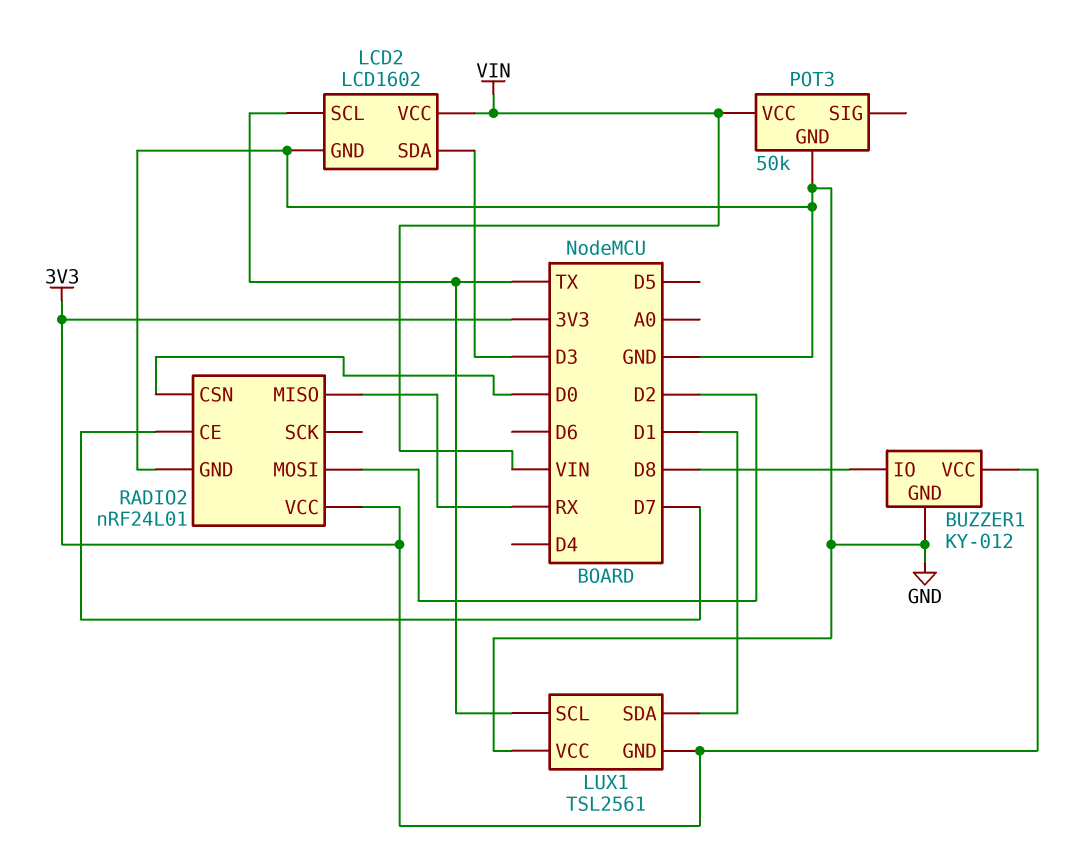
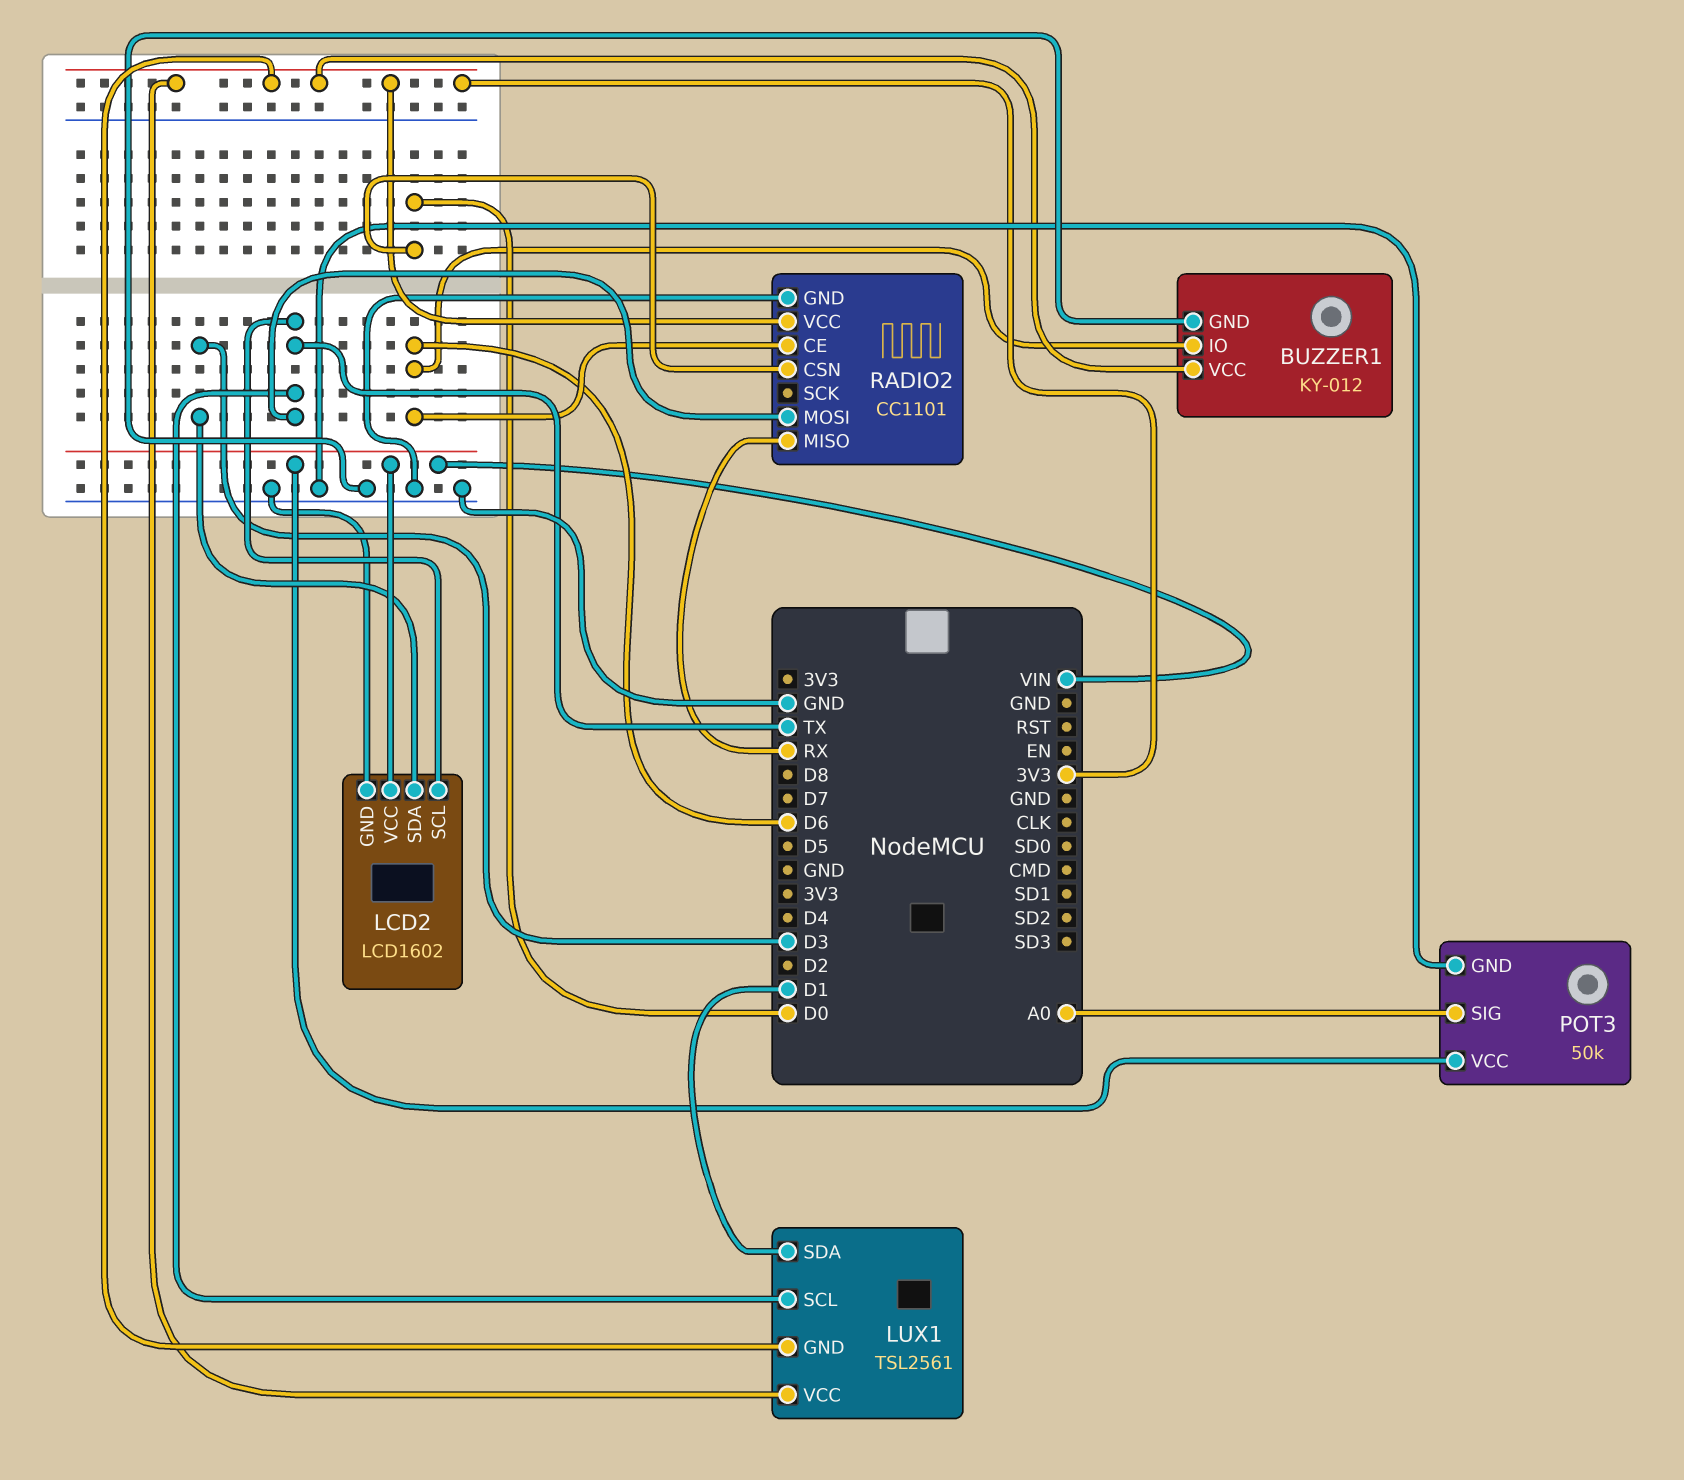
BUZZER1 pin IO: D8 -> D6
LUX1 pin VCC: GND -> 3V3
POT3 pin SIG: none -> A0
RADIO2: nRF24L01 -> CC1101
RADIO2 pin CE: D7 -> D6
RADIO2 pin MOSI: D2 -> TX

